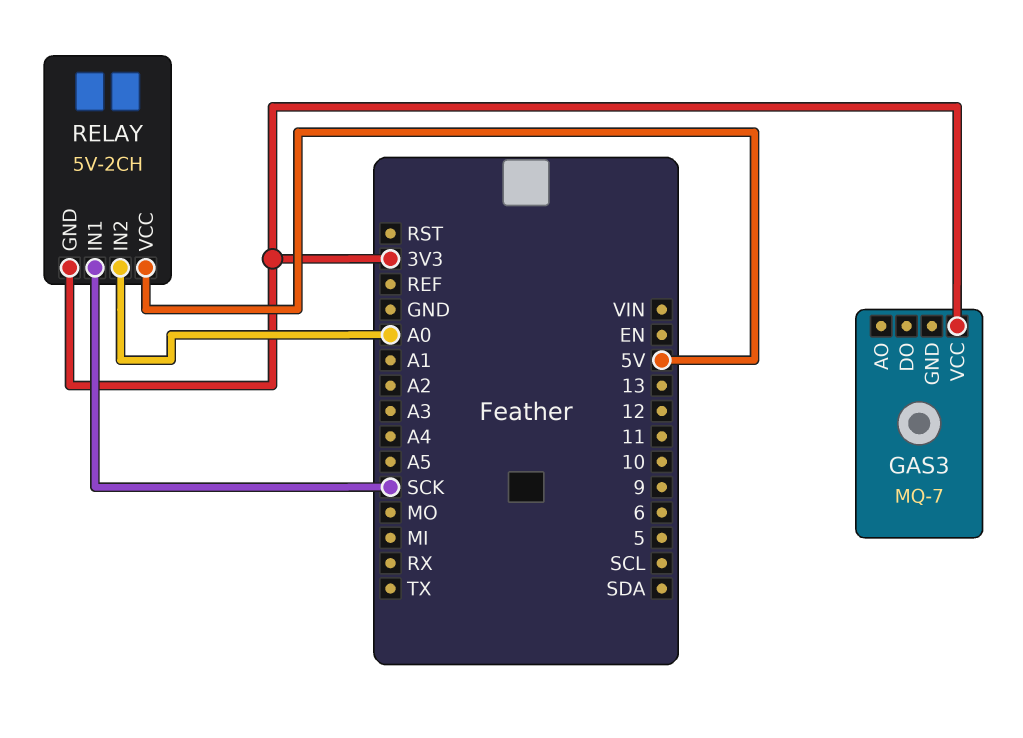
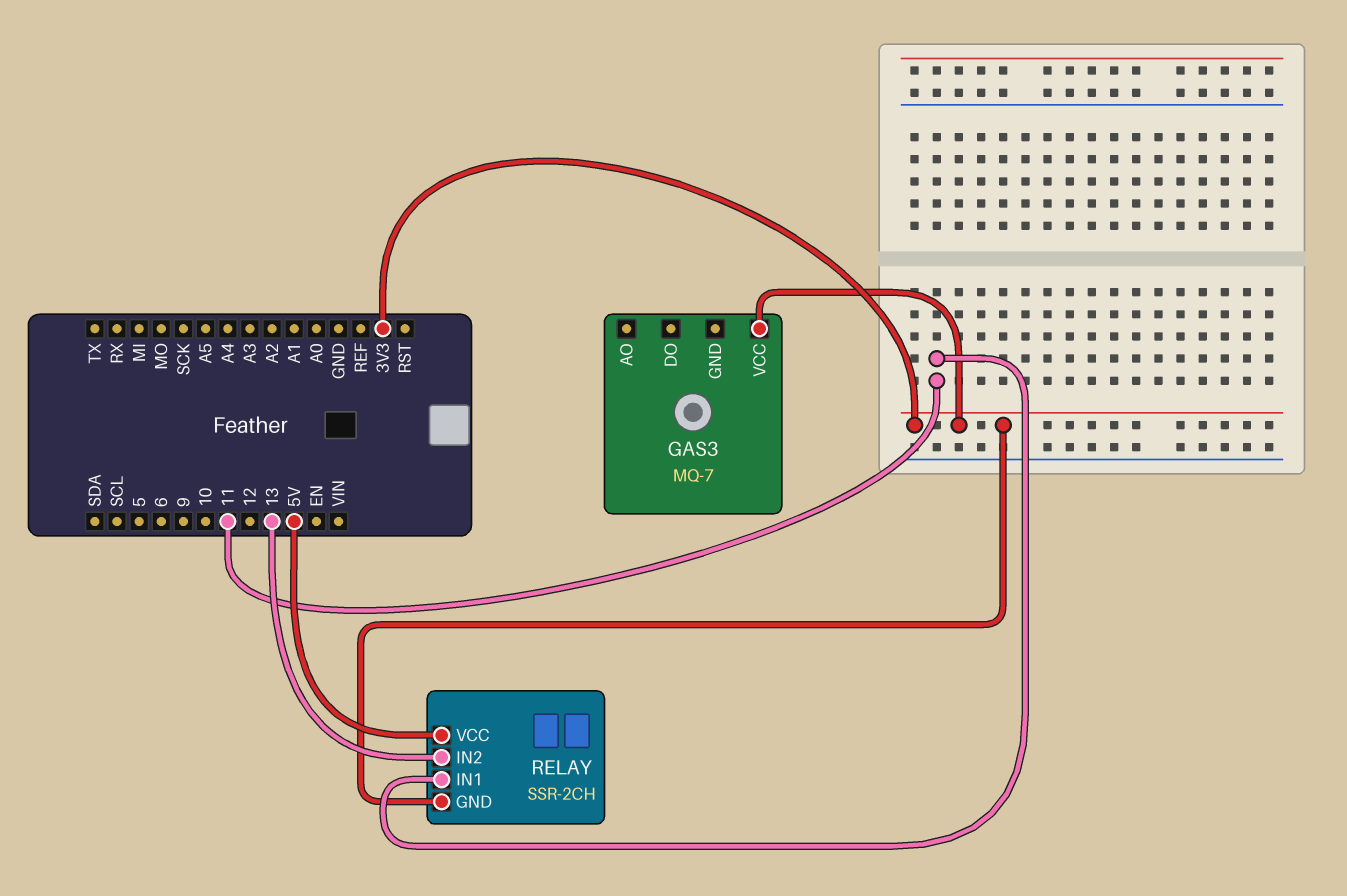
RELAY: 5V-2CH -> SSR-2CH
RELAY pin IN1: SCK -> 11
RELAY pin IN2: A0 -> 13

